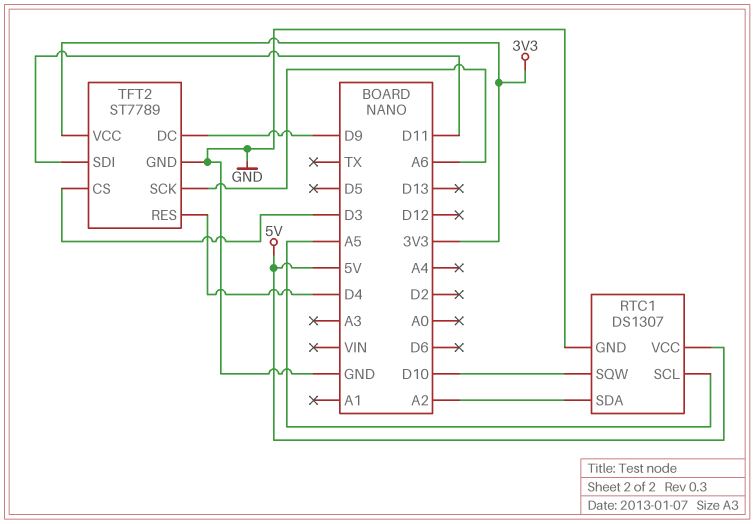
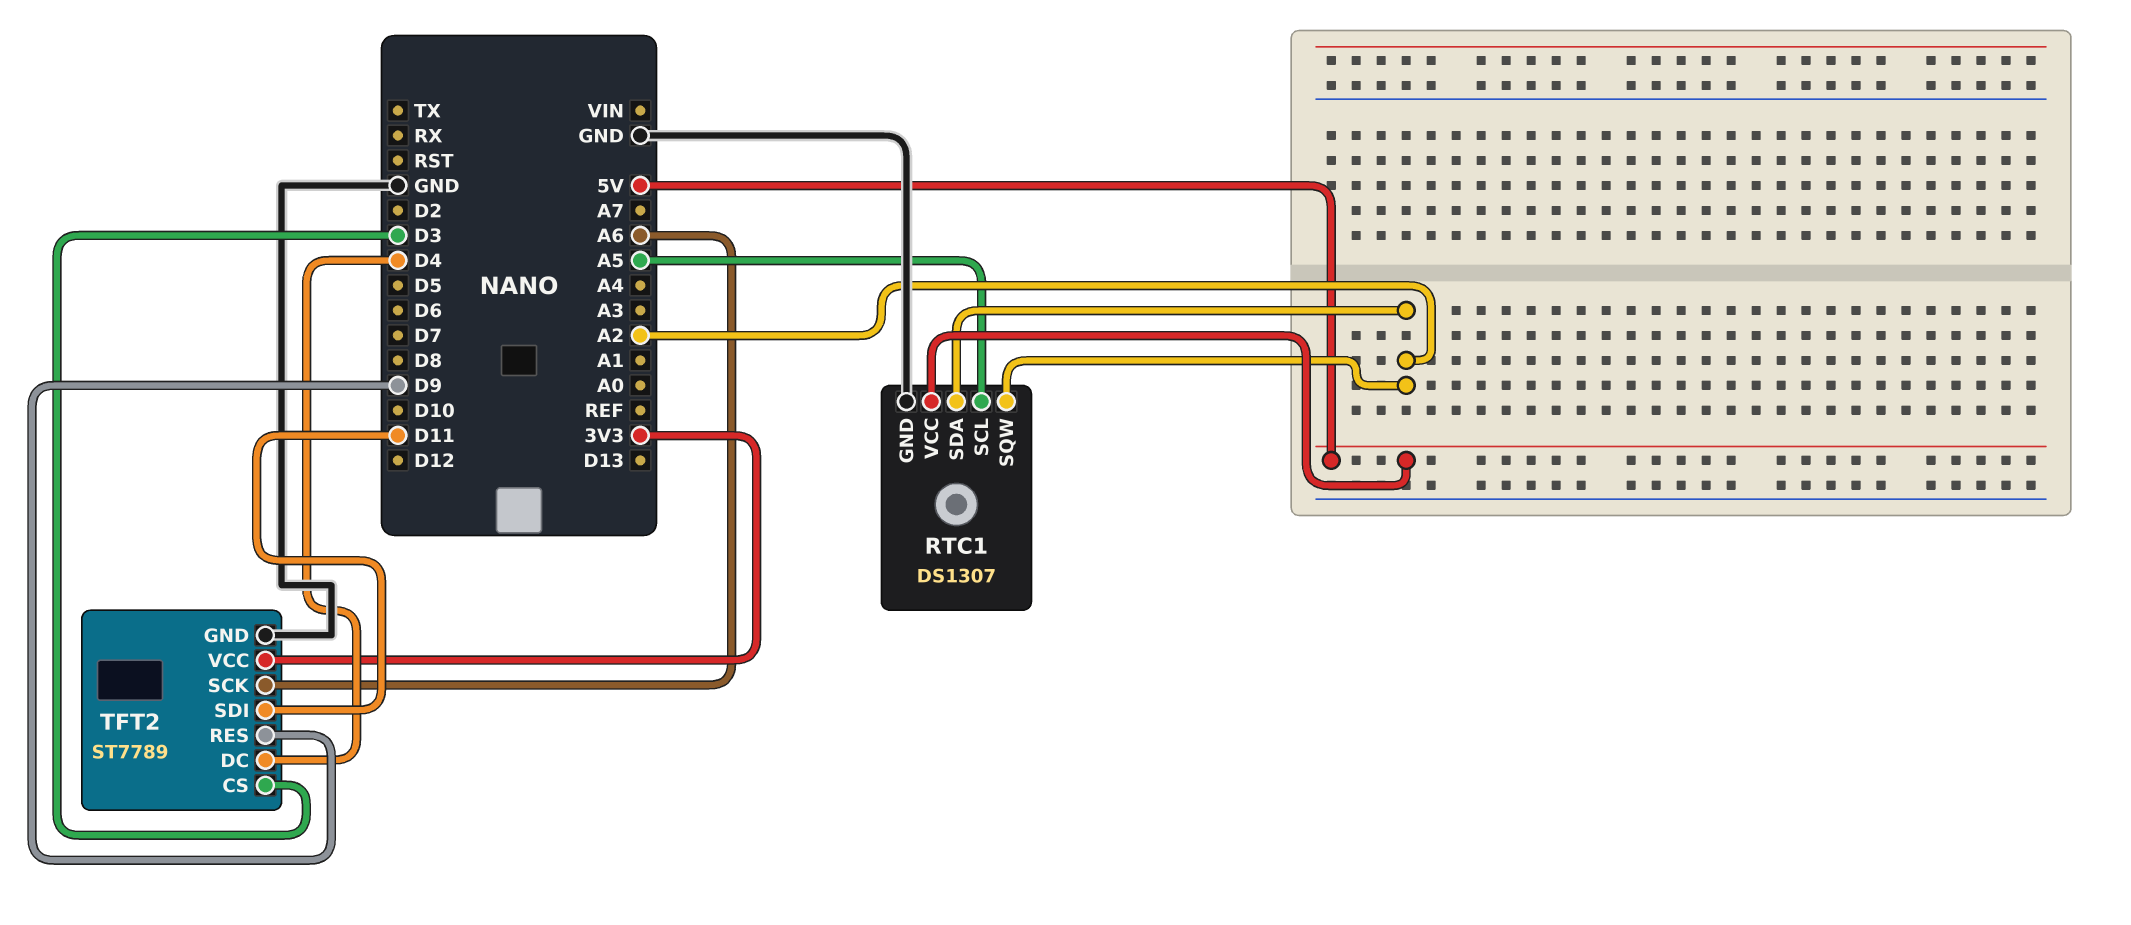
RTC1 pin SQW: D10 -> A2
TFT2 pin DC: D9 -> D4
TFT2 pin RES: D4 -> D9

